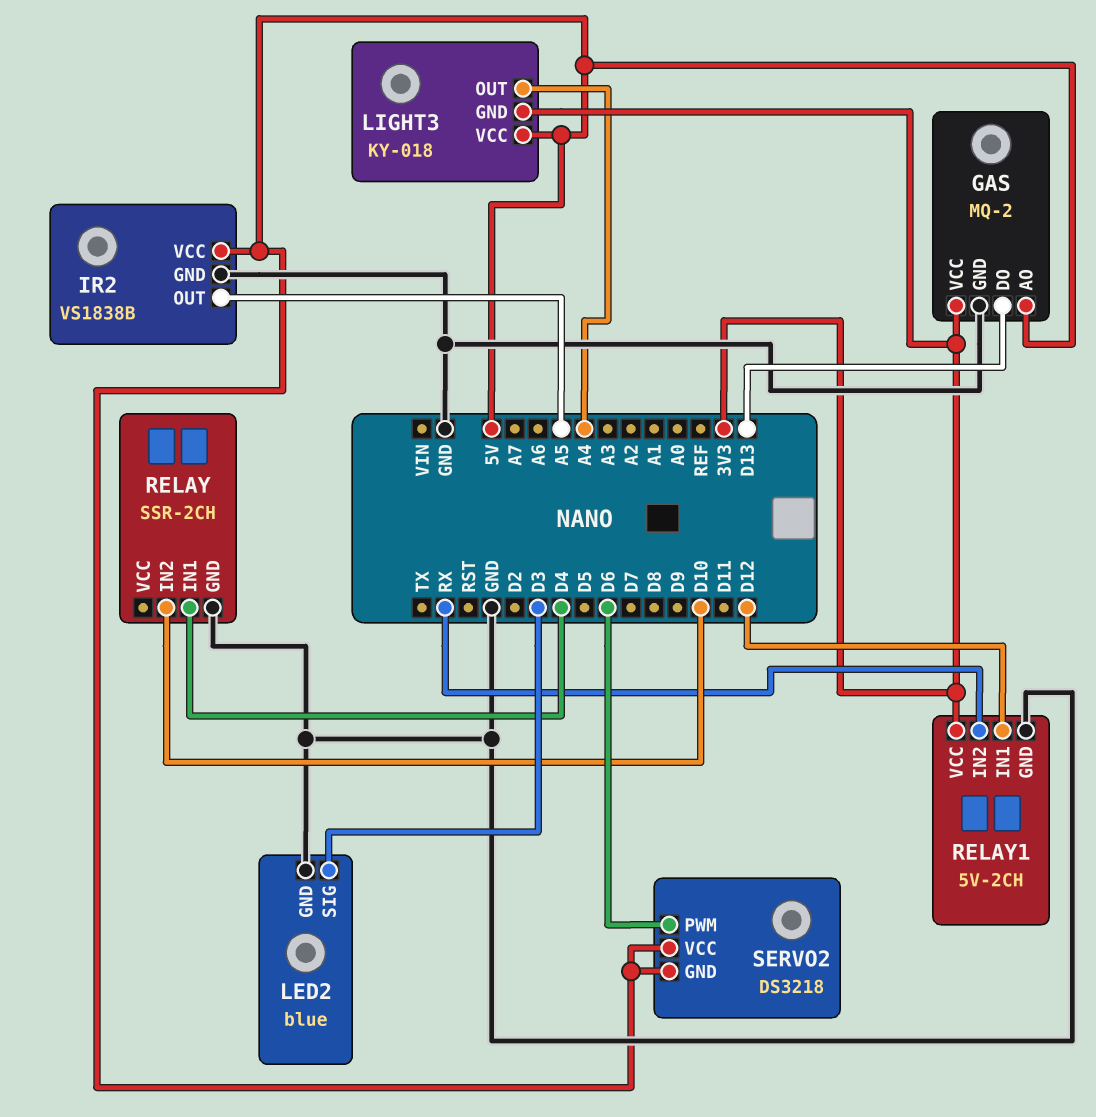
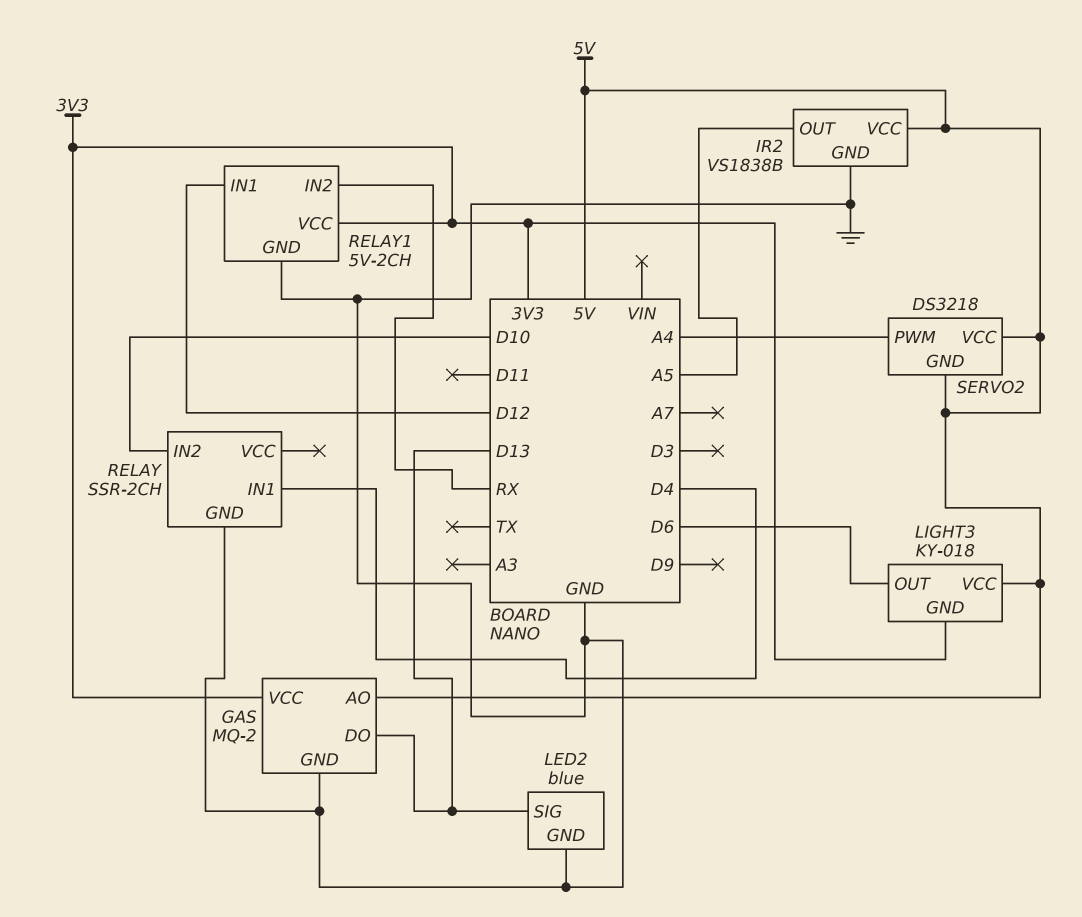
LED2 pin SIG: D3 -> D13
LIGHT3 pin OUT: A4 -> D6
SERVO2 pin PWM: D6 -> A4

